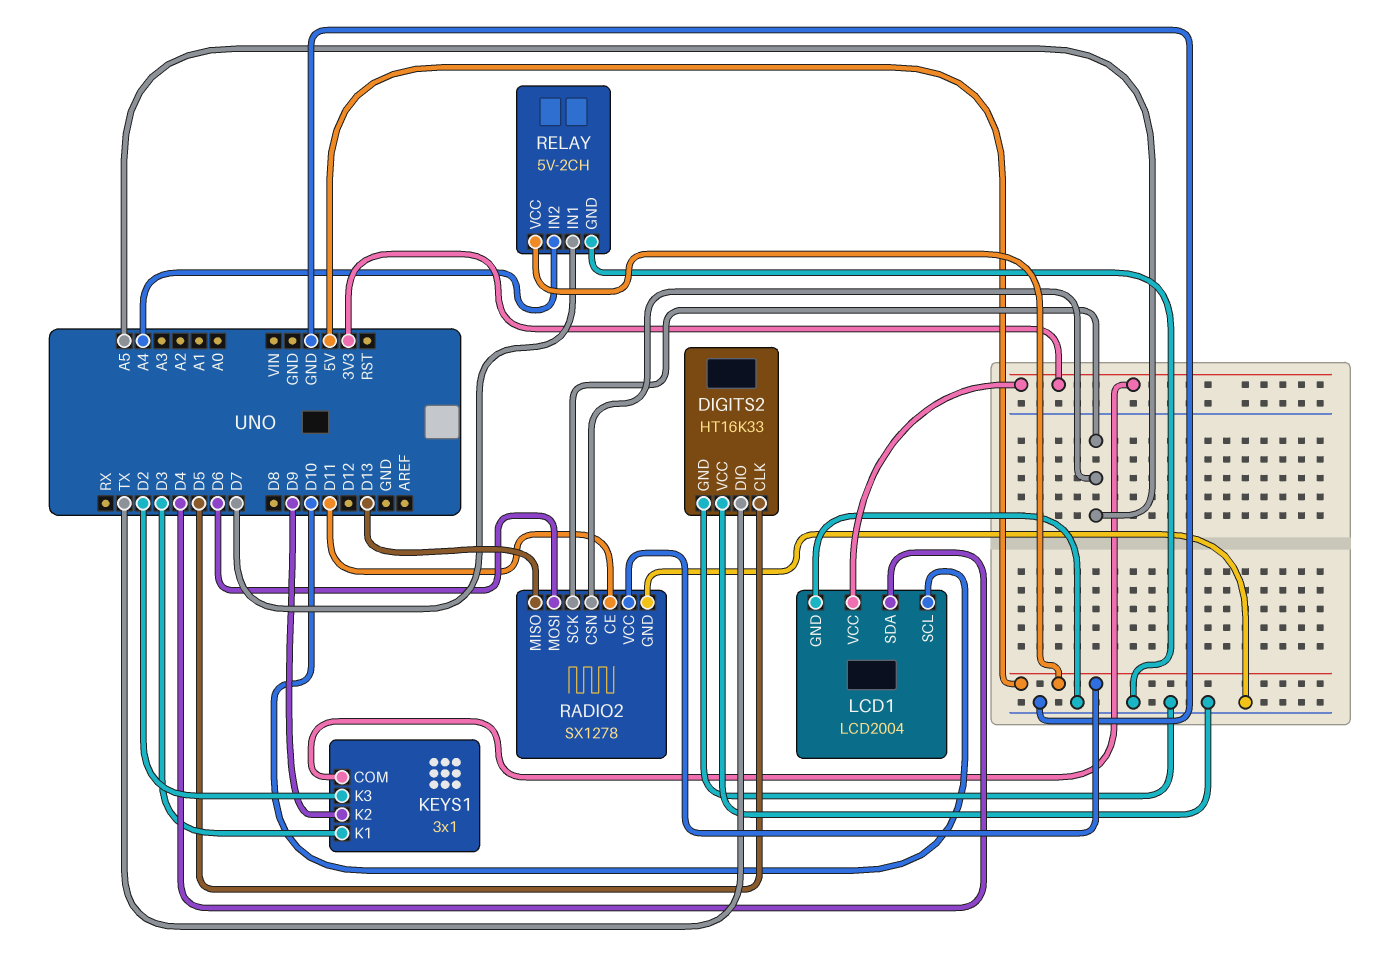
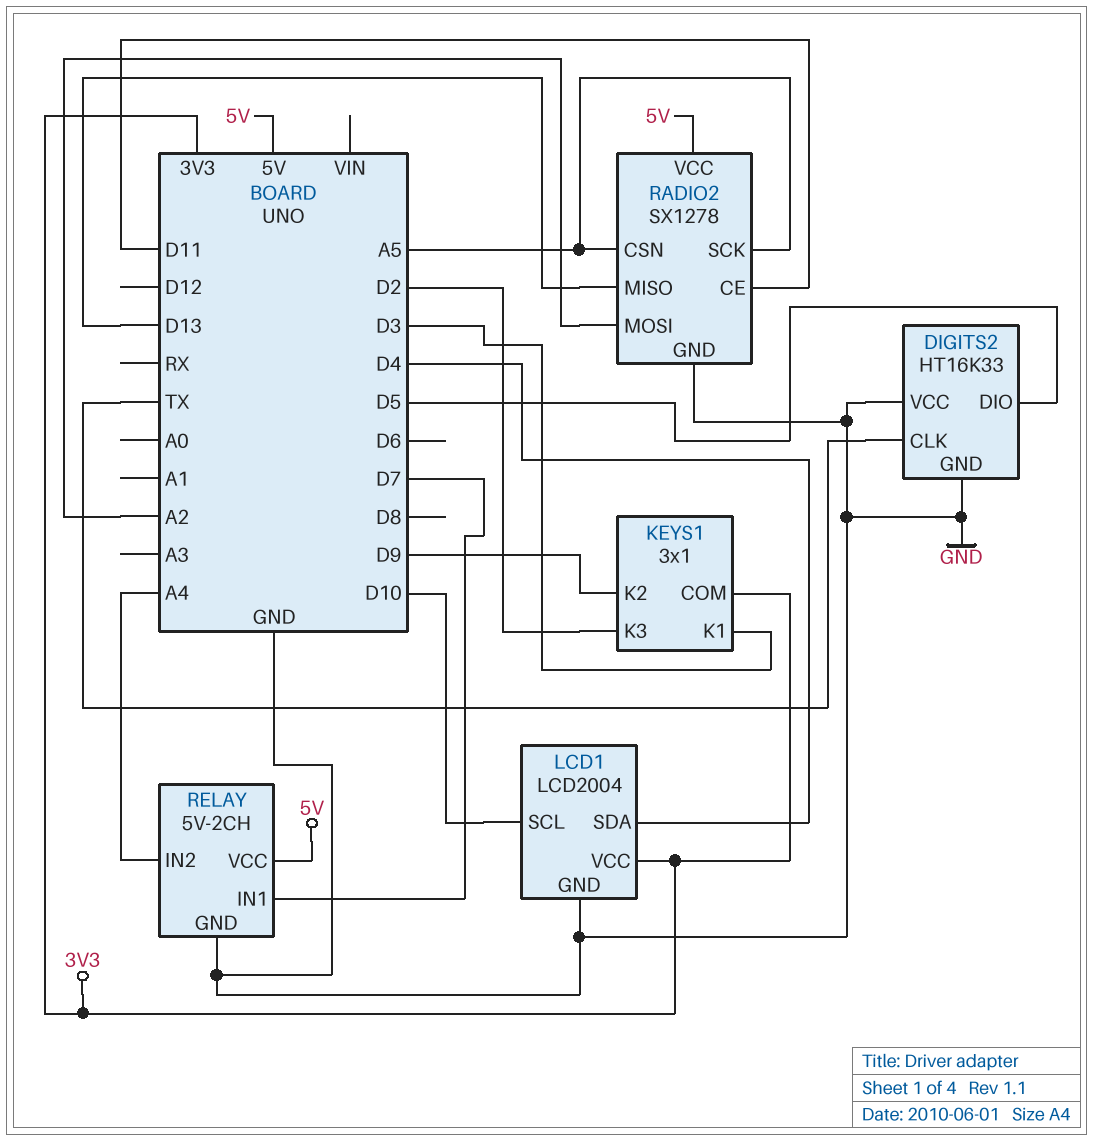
DIGITS2 pin CLK: D5 -> TX
DIGITS2 pin DIO: TX -> D5
RADIO2 pin MOSI: D6 -> A2

